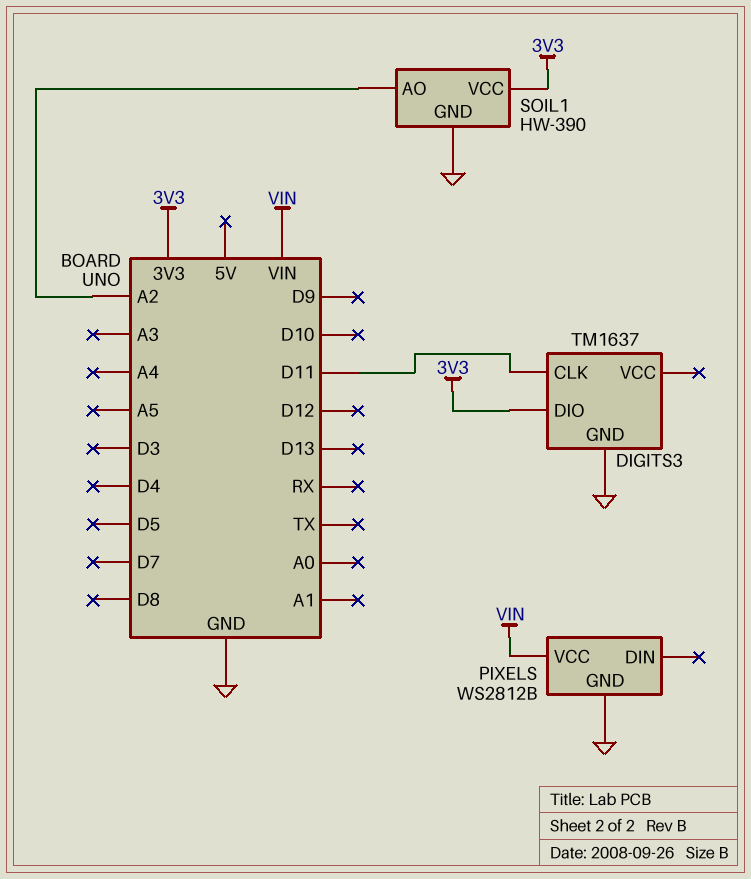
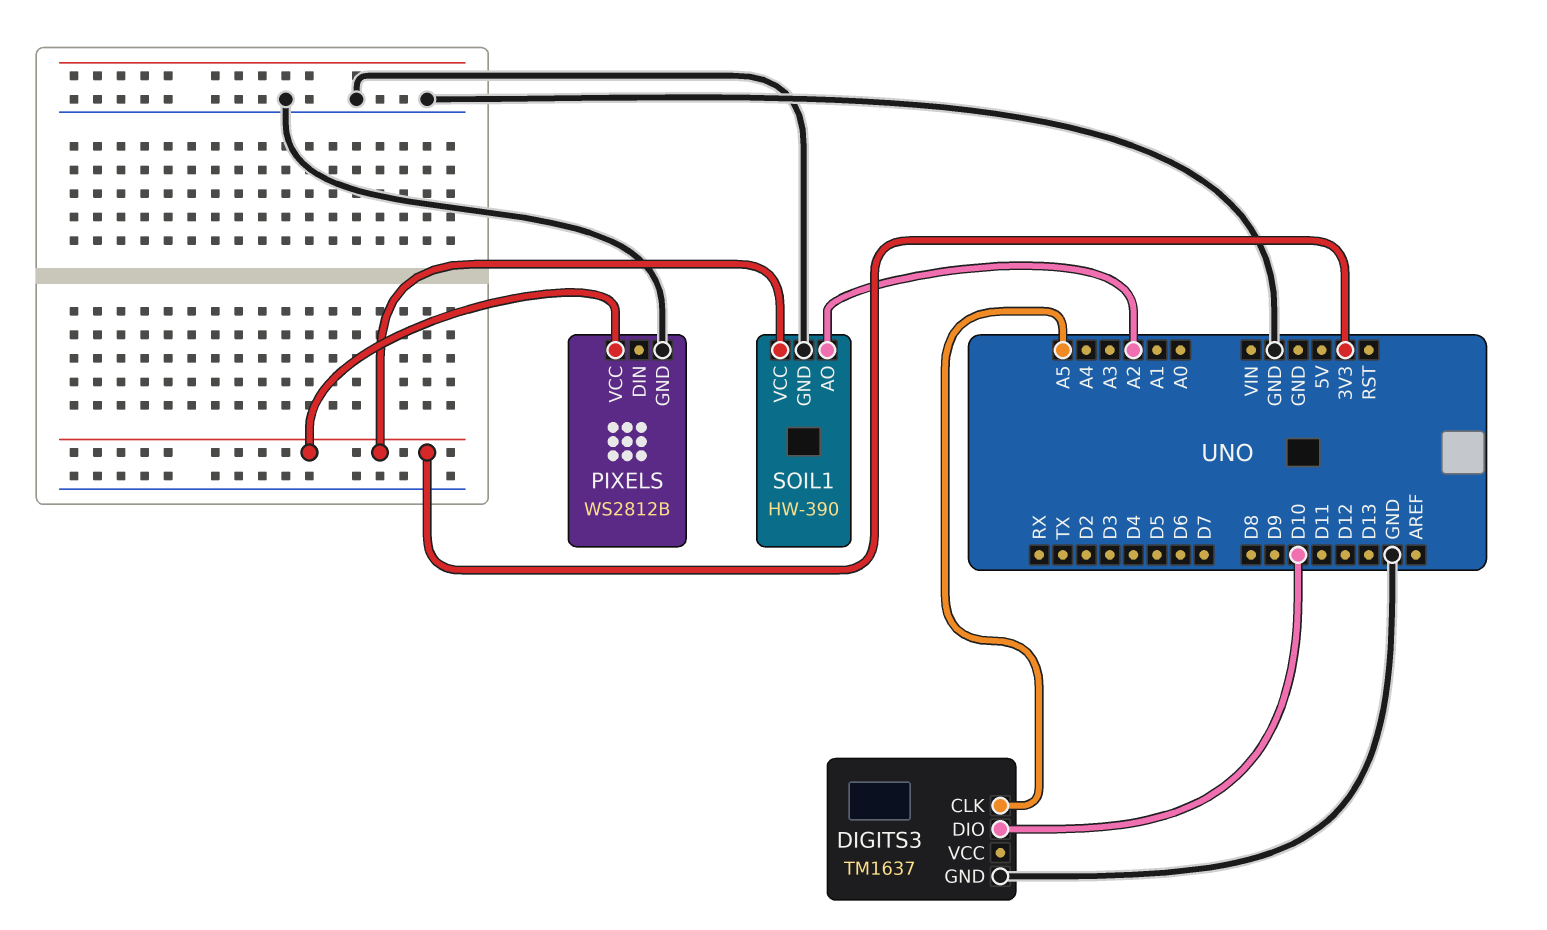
DIGITS3 pin CLK: D11 -> A5
DIGITS3 pin DIO: 3V3 -> D10
PIXELS pin VCC: VIN -> 3V3

